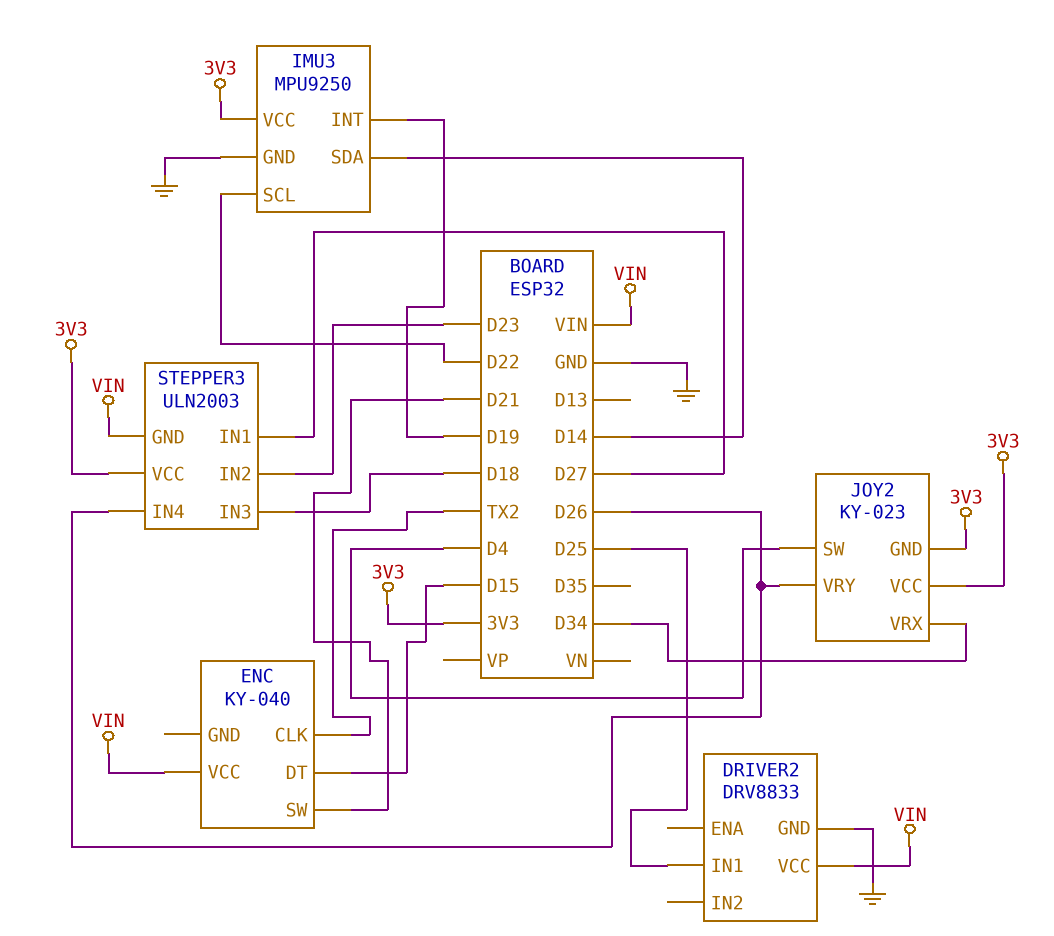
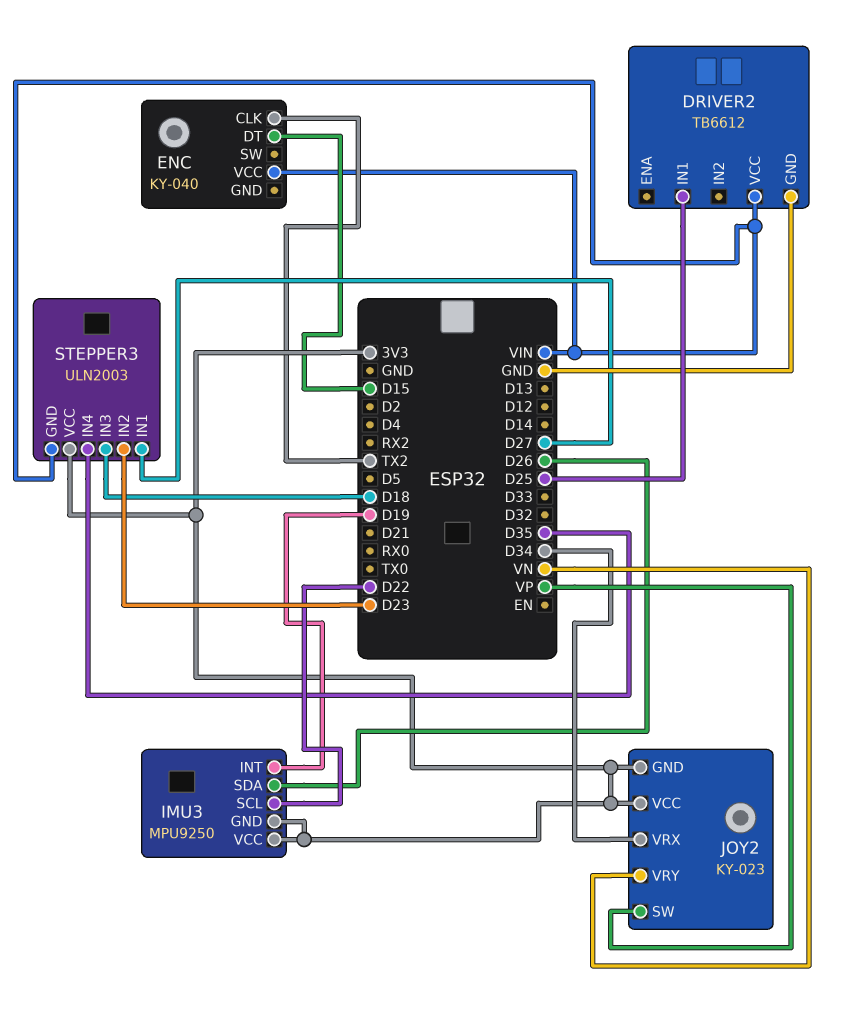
DRIVER2: DRV8833 -> TB6612
ENC pin SW: D21 -> none
IMU3 pin GND: GND -> 3V3
IMU3 pin SDA: D14 -> D26
JOY2 pin SW: D4 -> VP
JOY2 pin VRY: D26 -> VN
STEPPER3 pin IN4: D26 -> D35

